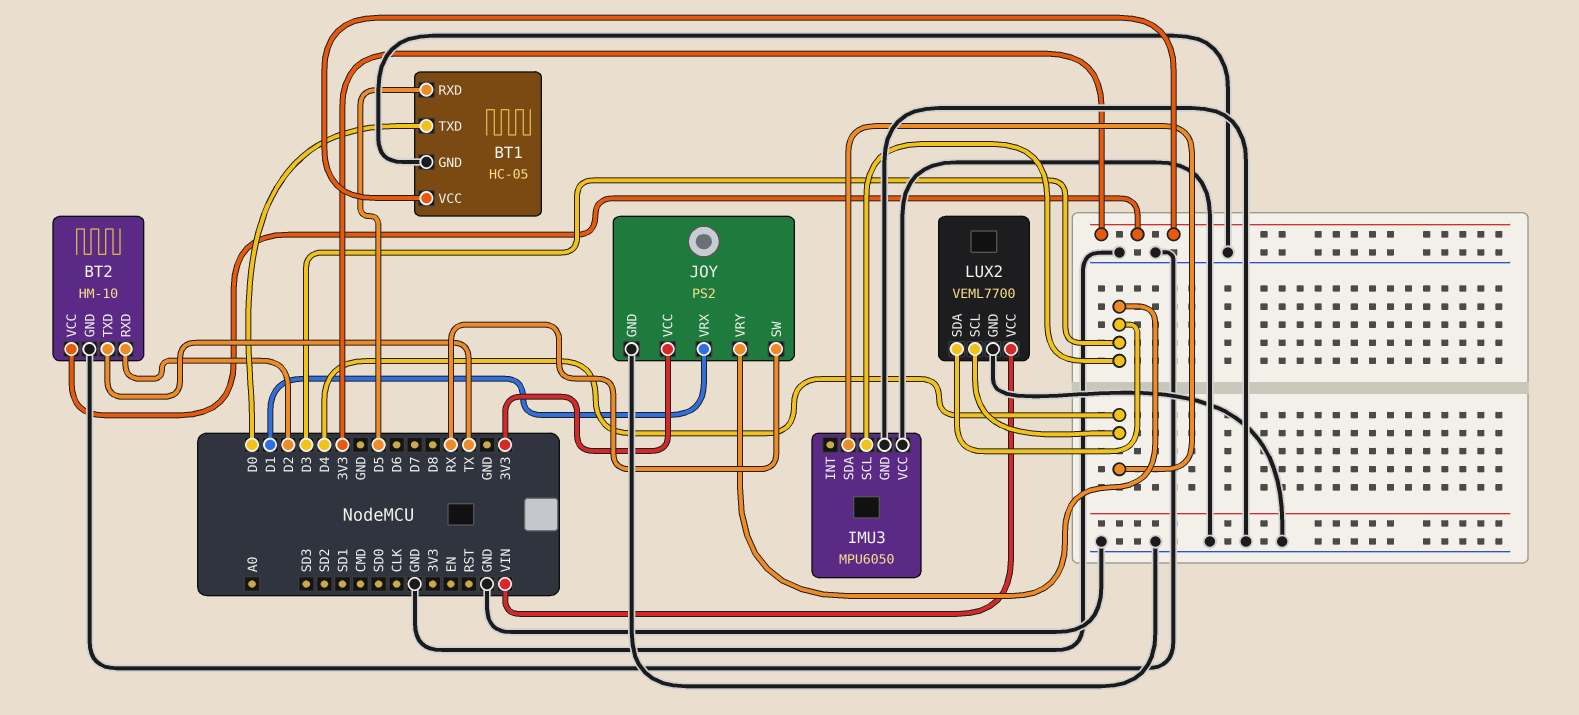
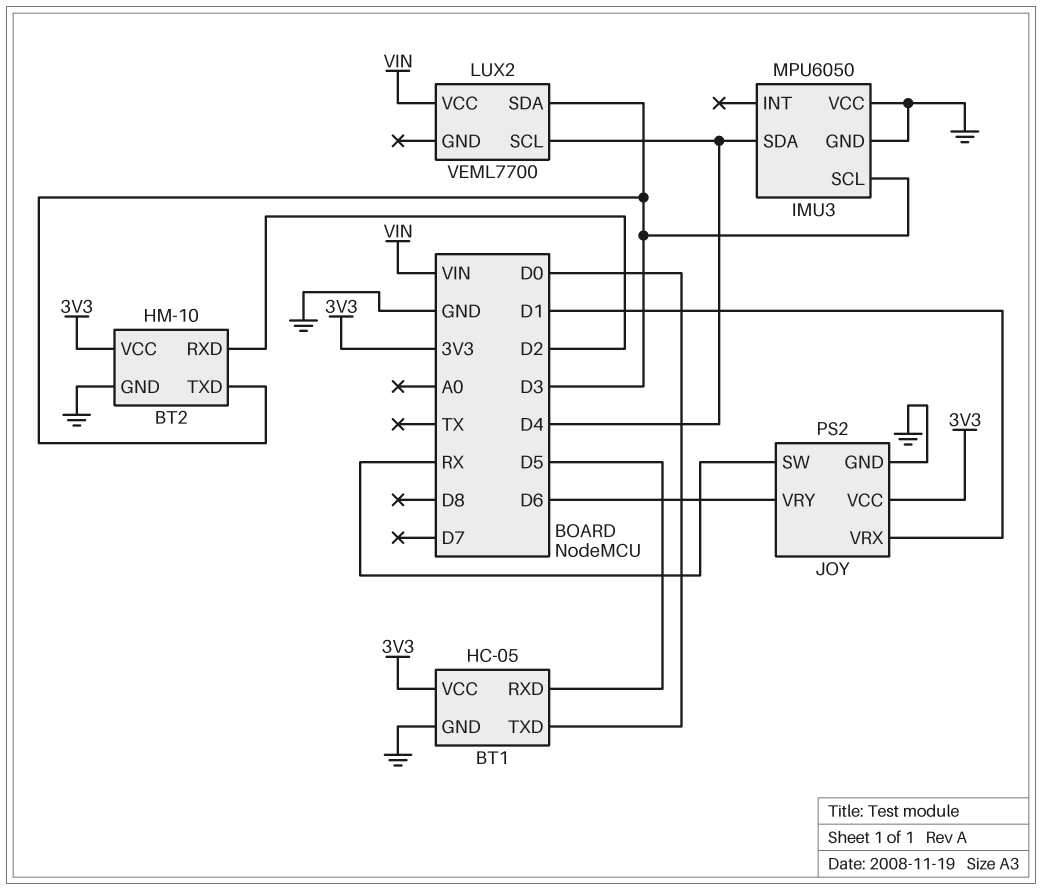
BT2 pin TXD: TX -> D3
JOY pin VRY: D3 -> D6
LUX2 pin GND: GND -> none

